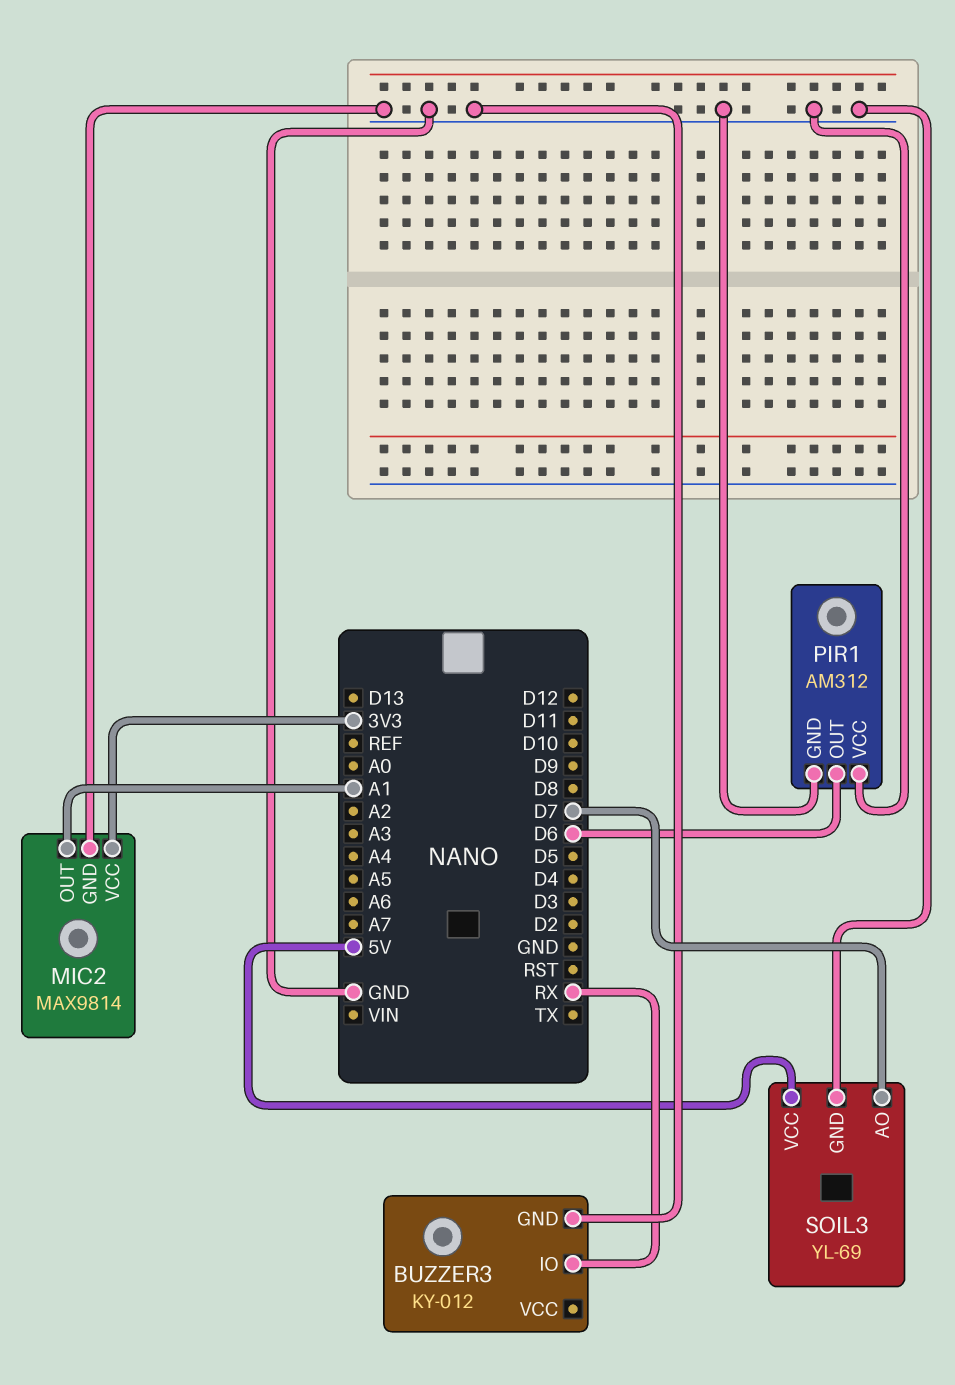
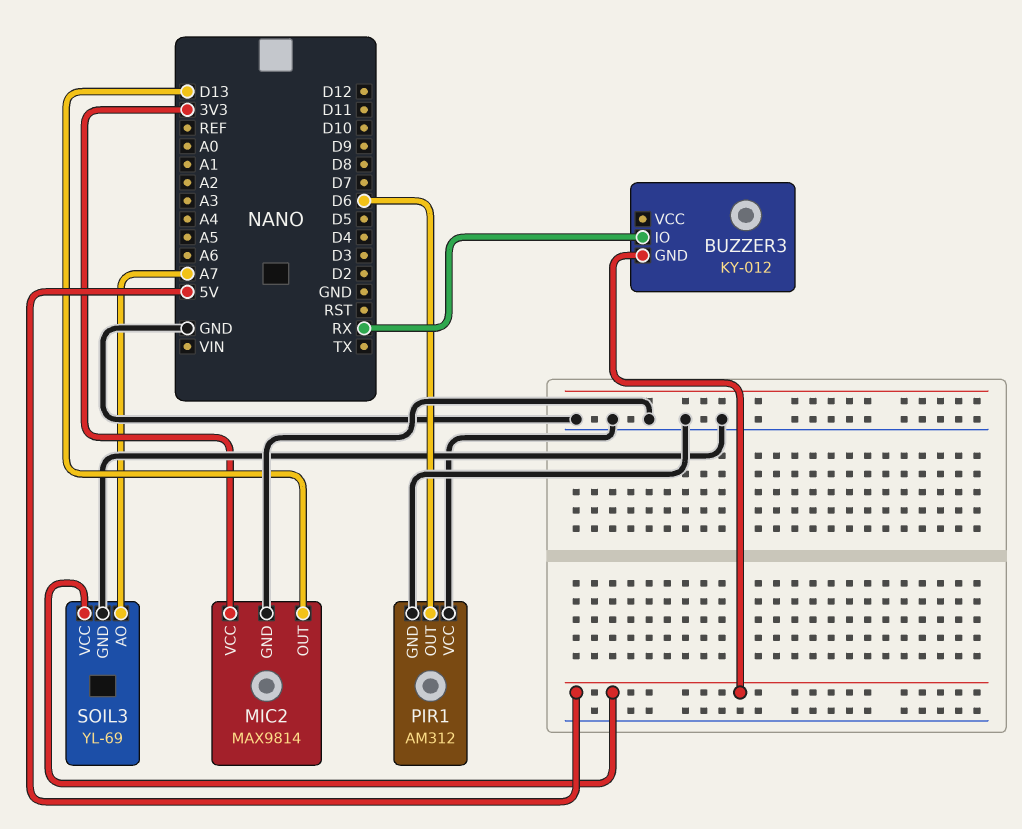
BUZZER3 pin GND: GND -> 5V
MIC2 pin OUT: A1 -> D13
SOIL3 pin AO: D7 -> A7

